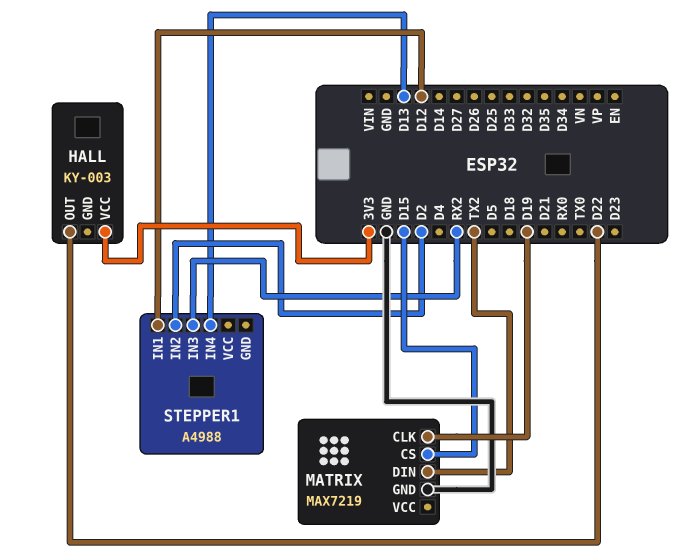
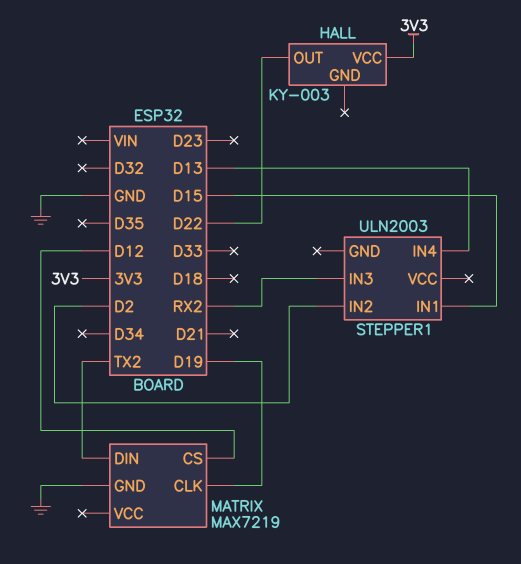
MATRIX pin CS: D15 -> D12
STEPPER1: A4988 -> ULN2003
STEPPER1 pin IN1: D12 -> D15

